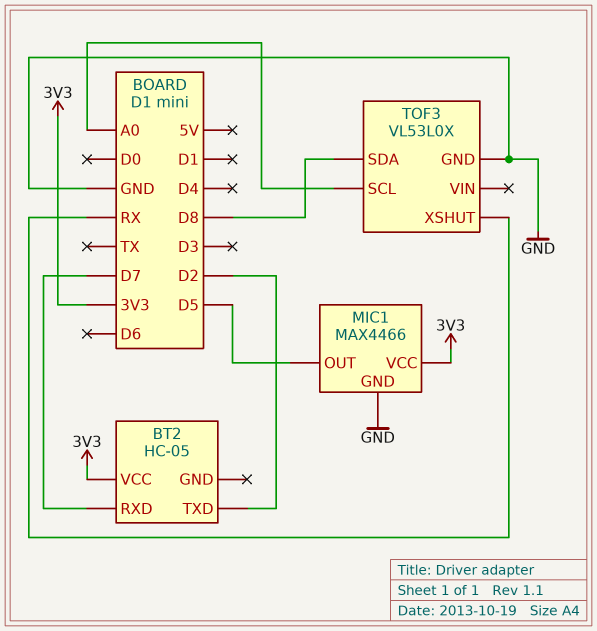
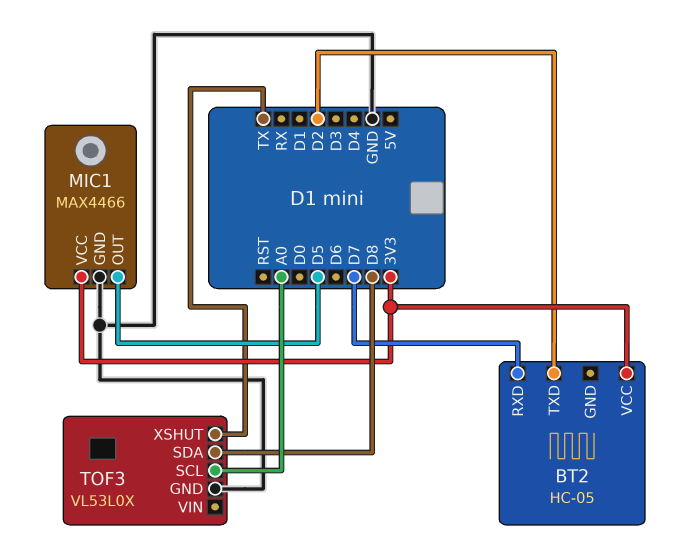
TOF3 pin XSHUT: RX -> TX

